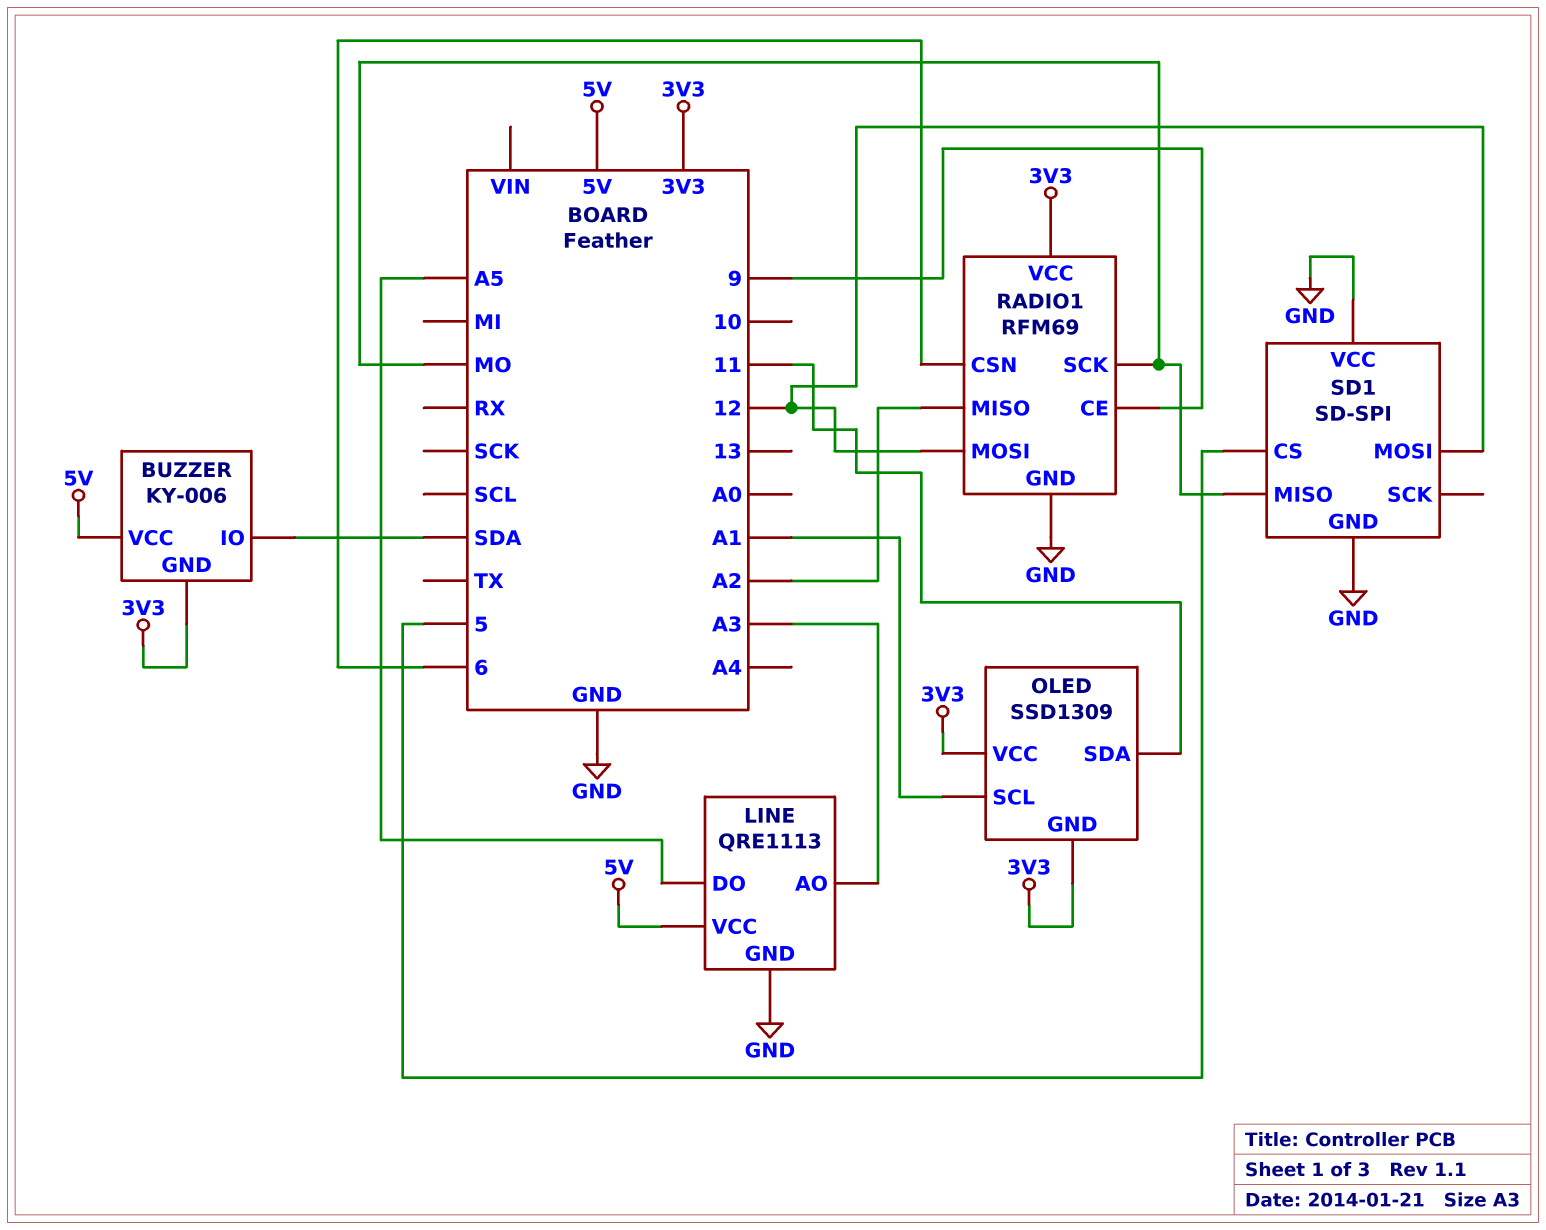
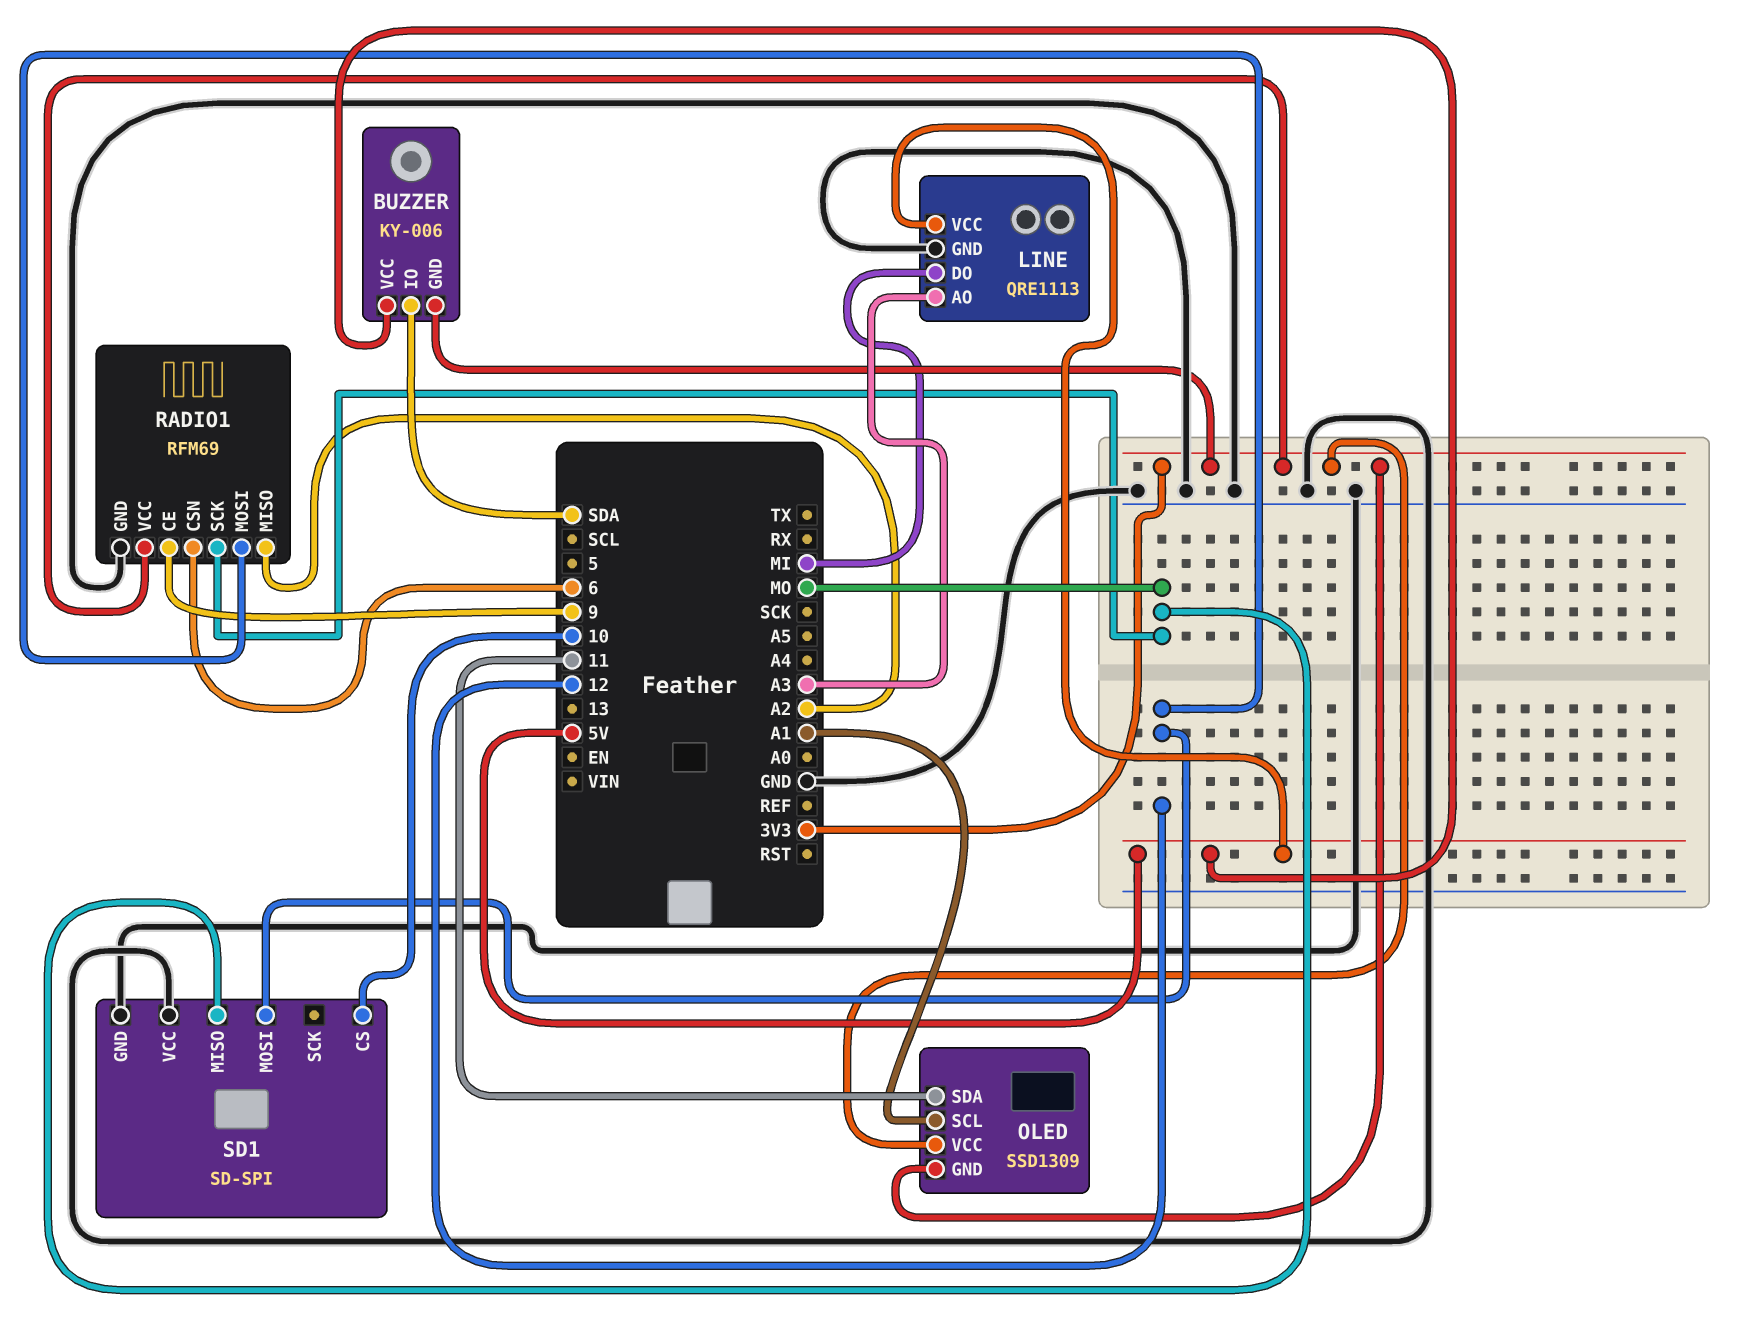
LINE pin DO: A5 -> MI
SD1 pin CS: 5 -> 10

